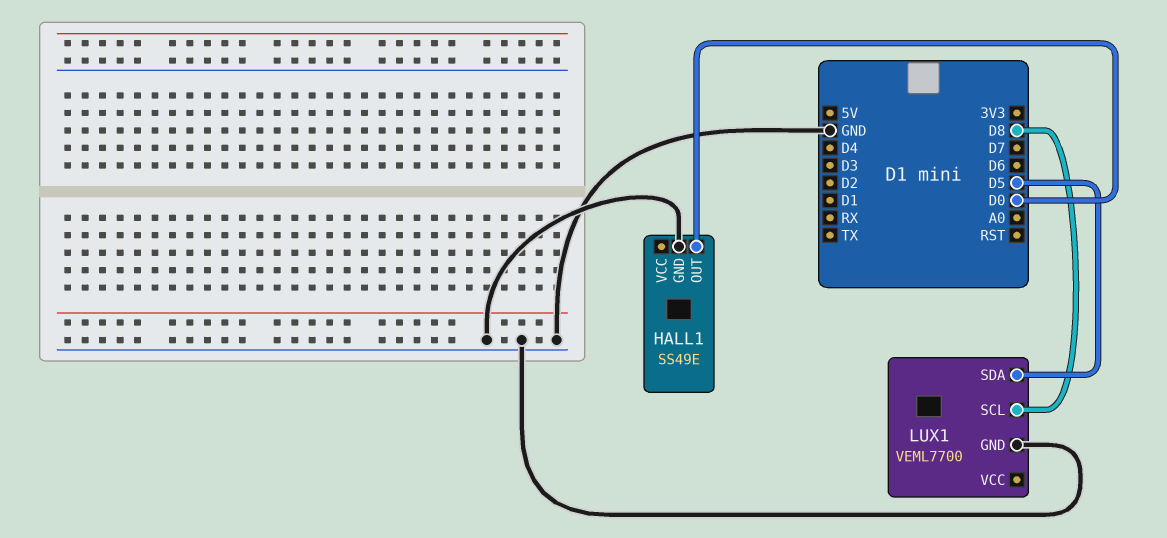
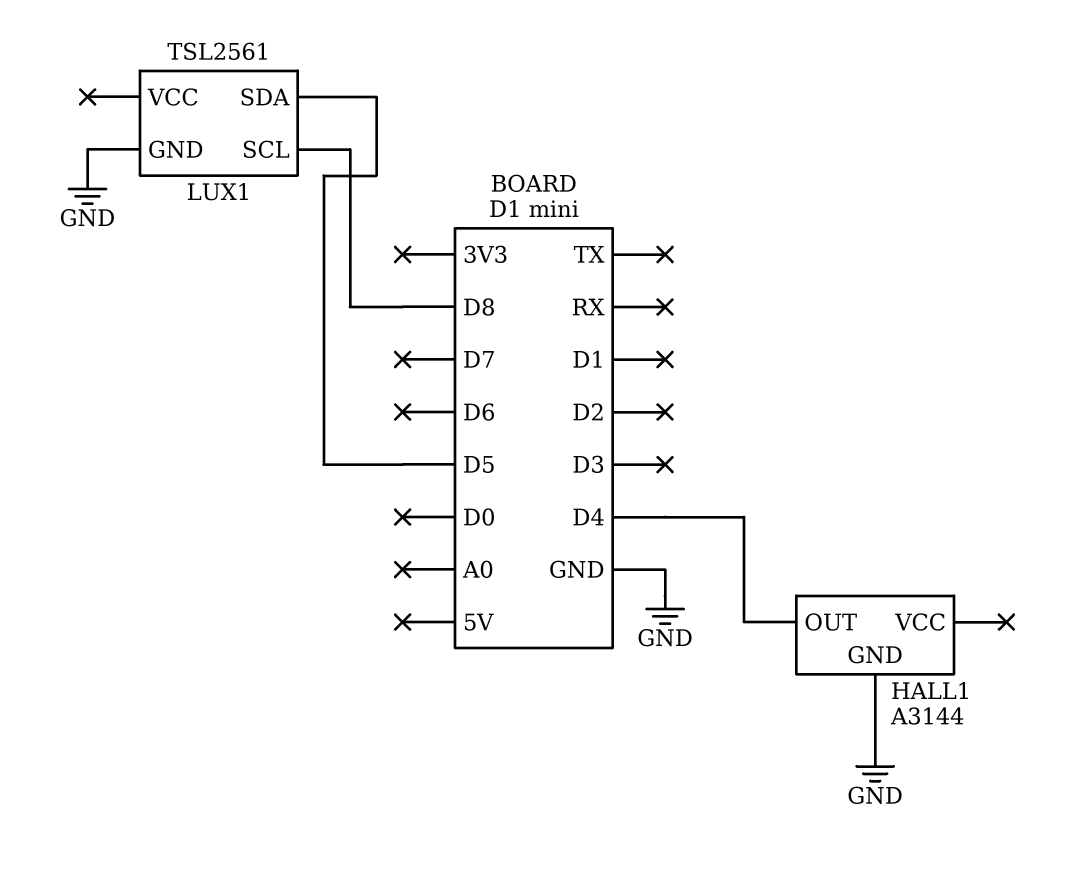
HALL1: SS49E -> A3144
HALL1 pin OUT: D0 -> D4
LUX1: VEML7700 -> TSL2561

